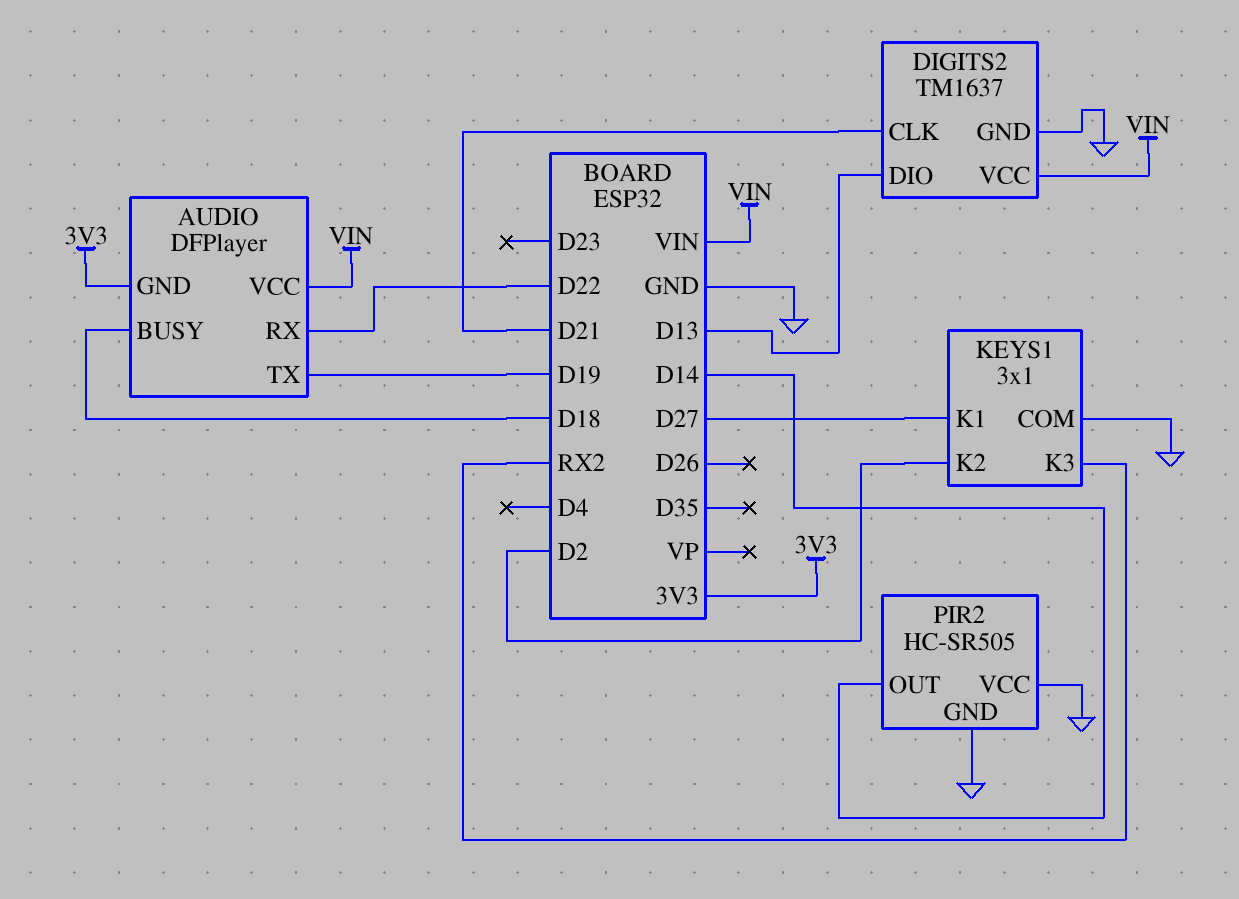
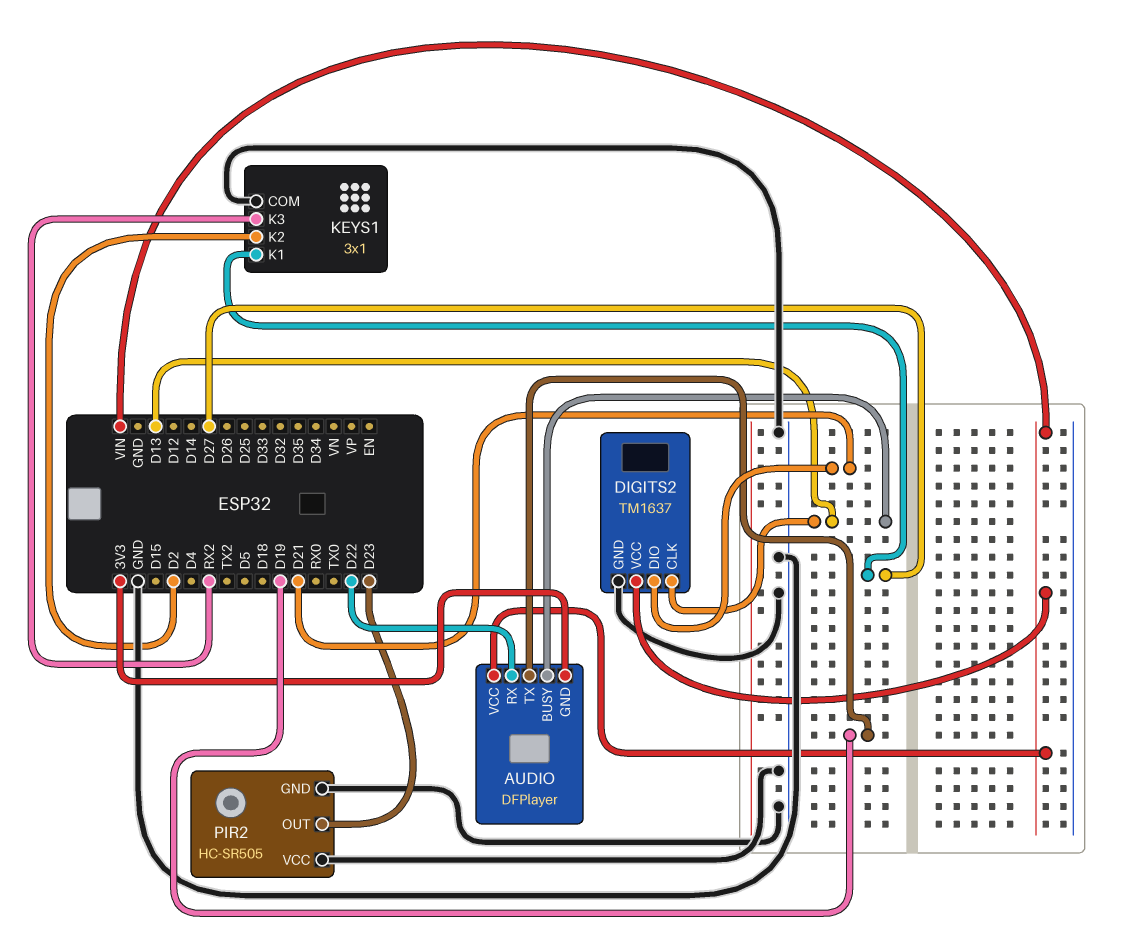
AUDIO pin BUSY: D18 -> D13
DIGITS2 pin CLK: D21 -> D13
DIGITS2 pin DIO: D13 -> D21
PIR2 pin OUT: D14 -> D23

